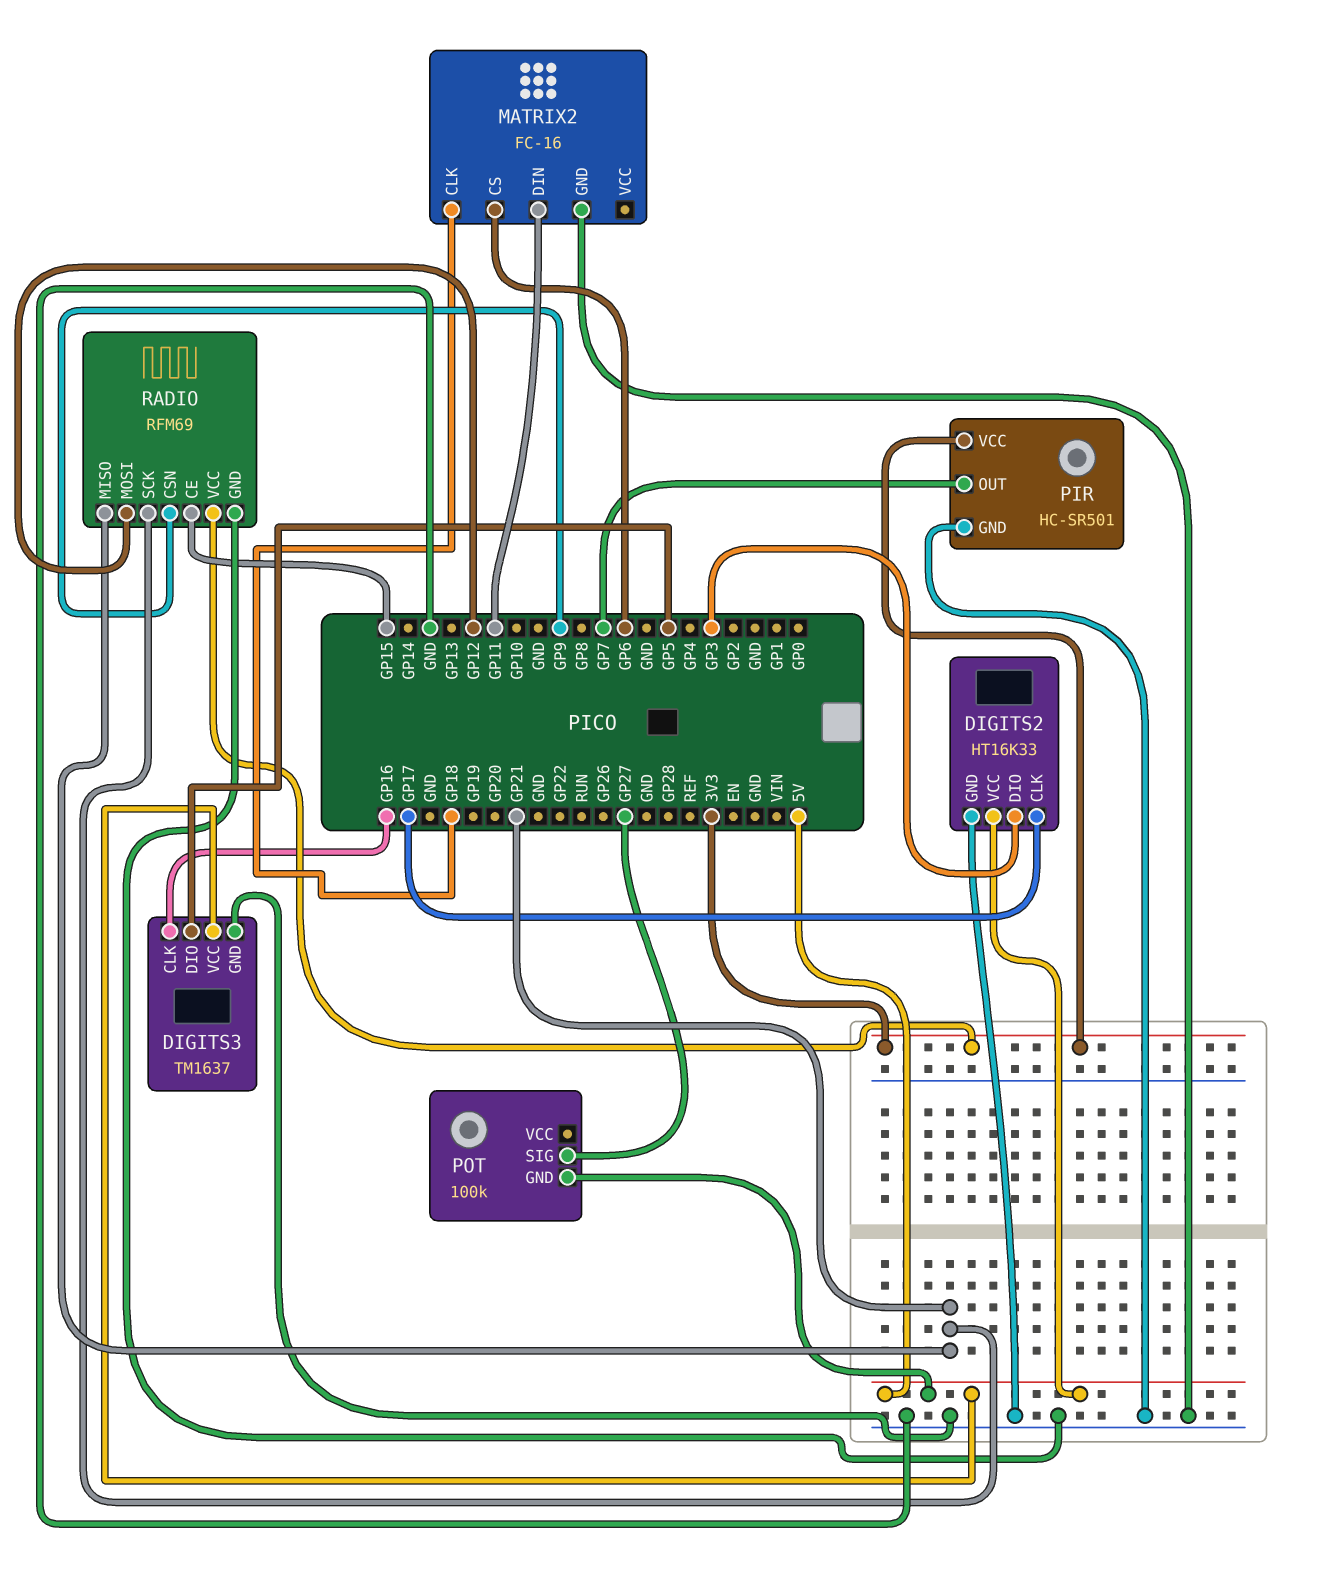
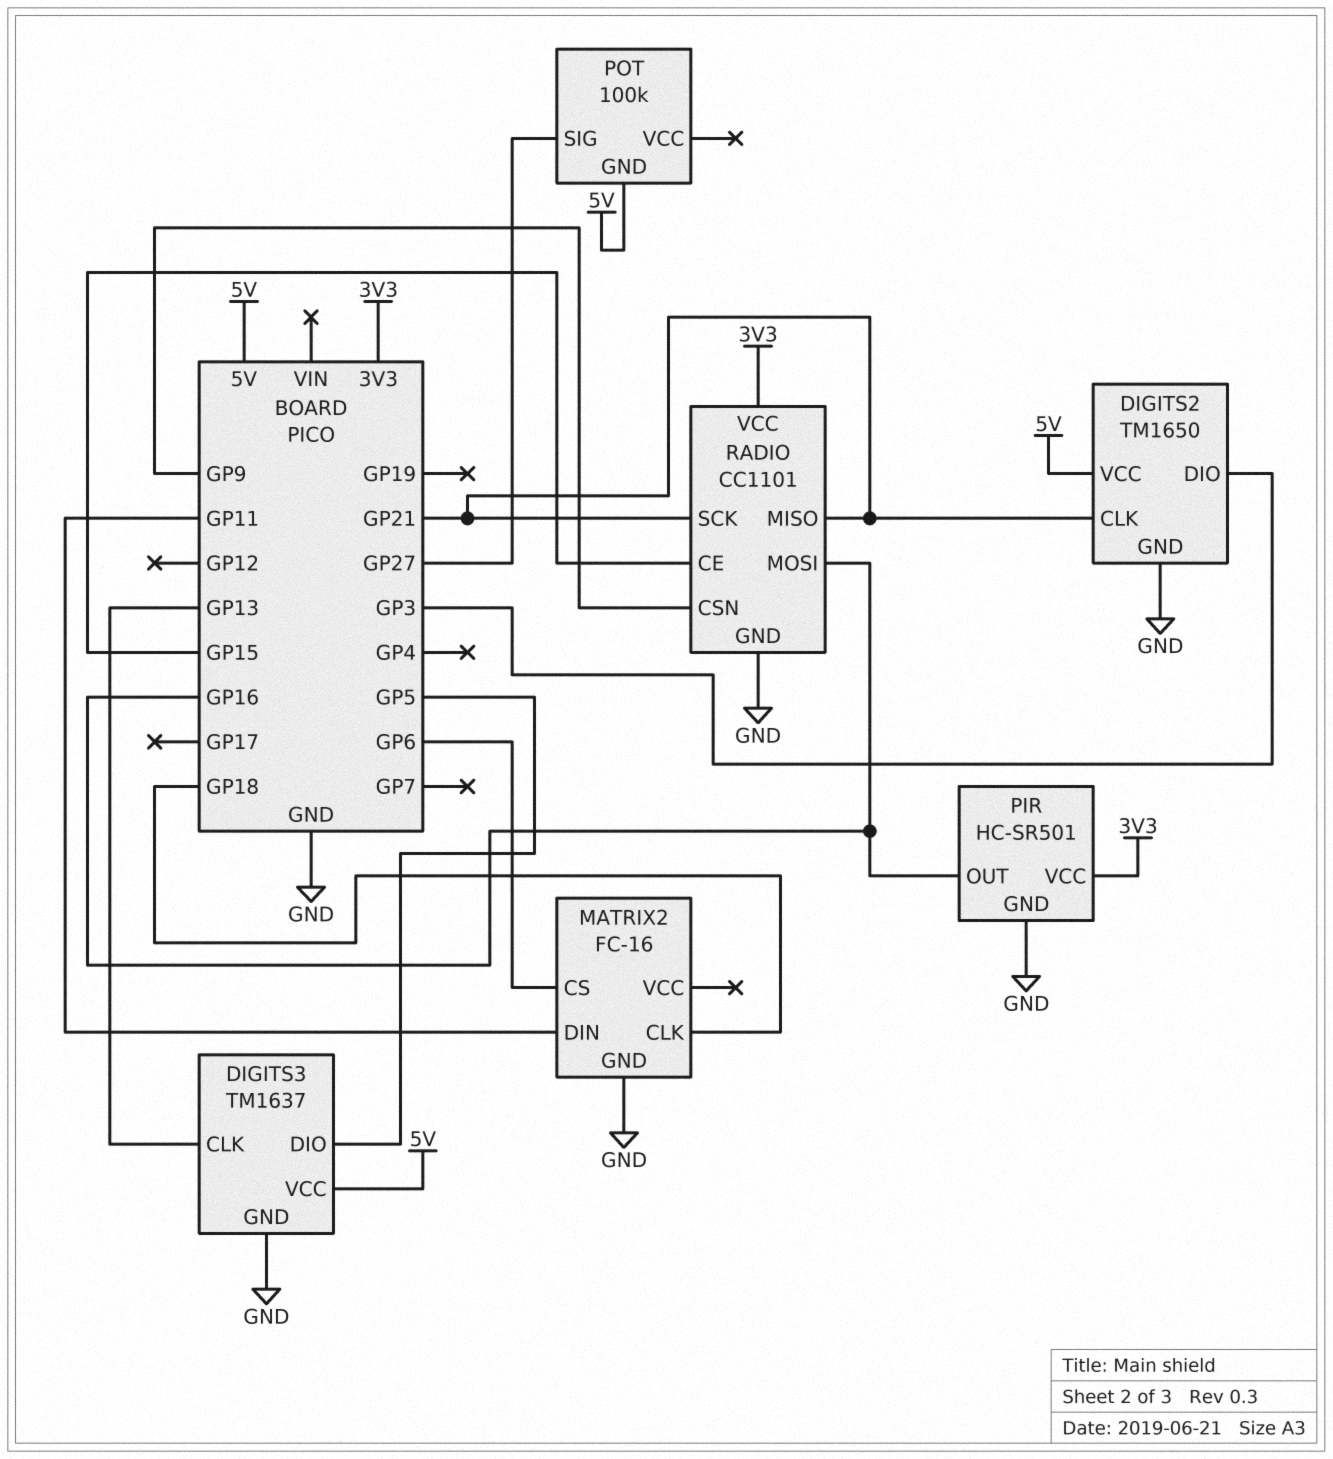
DIGITS2: HT16K33 -> TM1650
DIGITS2 pin CLK: GP17 -> GP21
DIGITS3 pin CLK: GP16 -> GP13
PIR pin OUT: GP7 -> GP16
RADIO: RFM69 -> CC1101
RADIO pin MOSI: GP12 -> GP16

